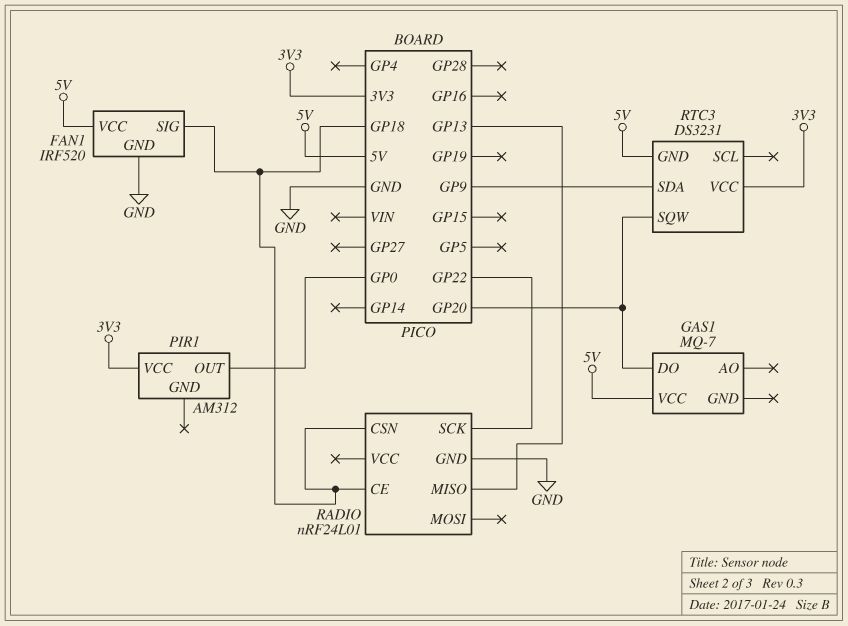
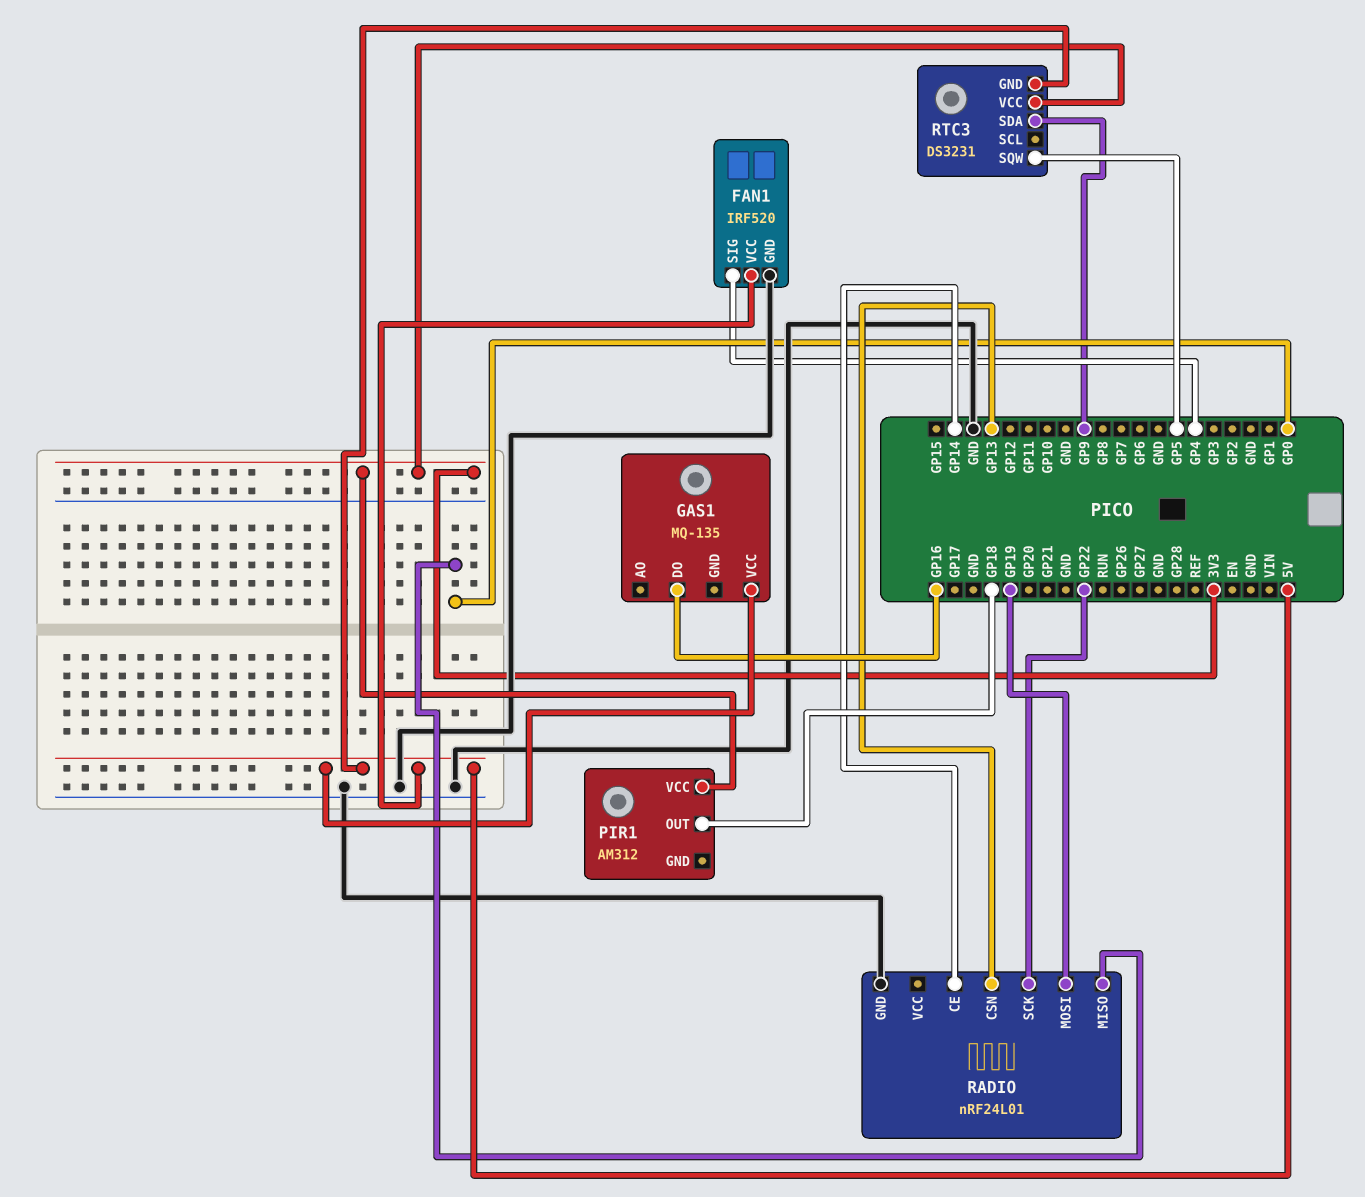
FAN1 pin SIG: GP18 -> GP4
GAS1: MQ-7 -> MQ-135
GAS1 pin DO: GP20 -> GP16
PIR1 pin OUT: GP0 -> GP18
RADIO pin CE: GP18 -> GP14
RADIO pin CSN: GP18 -> GP13
RADIO pin MISO: GP13 -> GP0
RADIO pin MOSI: none -> GP19
RTC3 pin SQW: GP20 -> GP5

